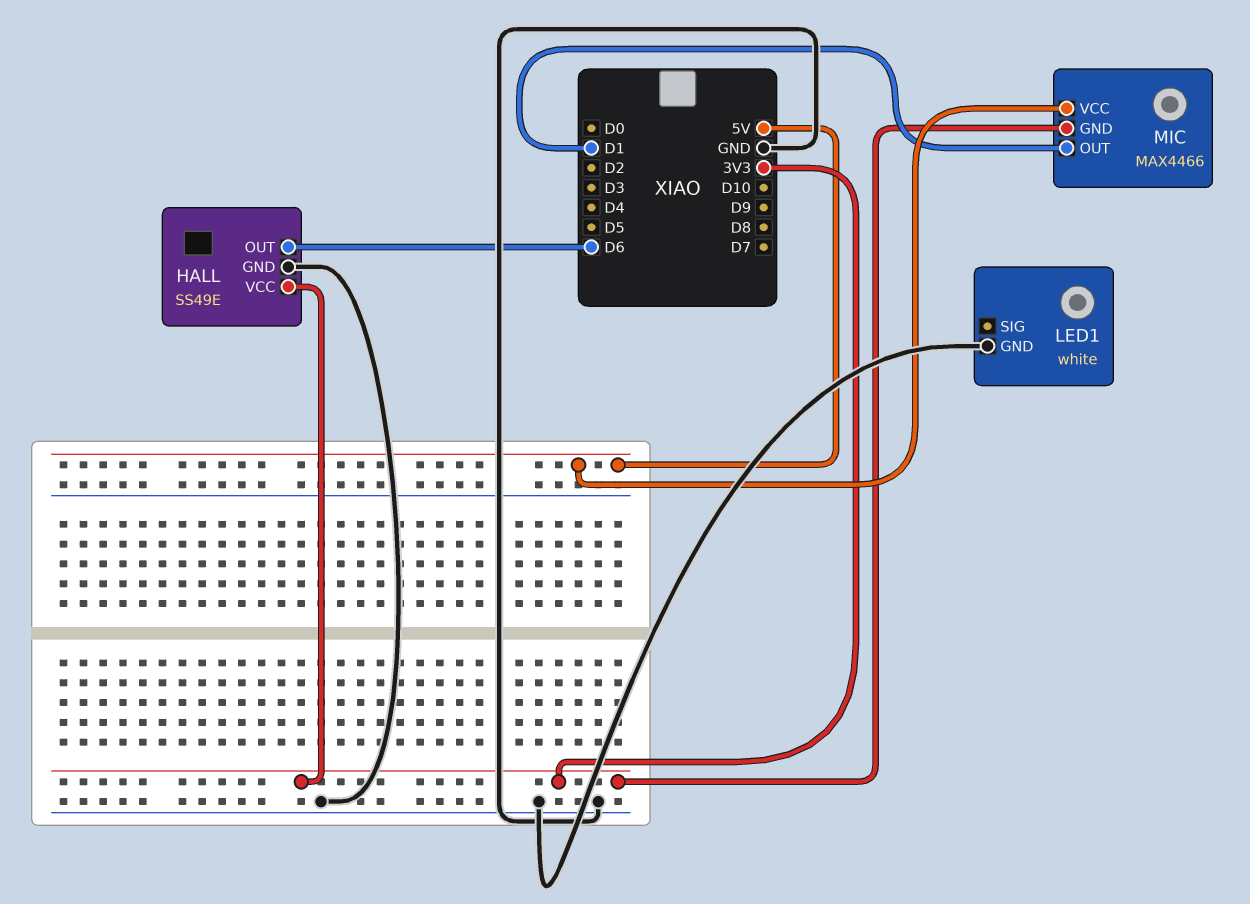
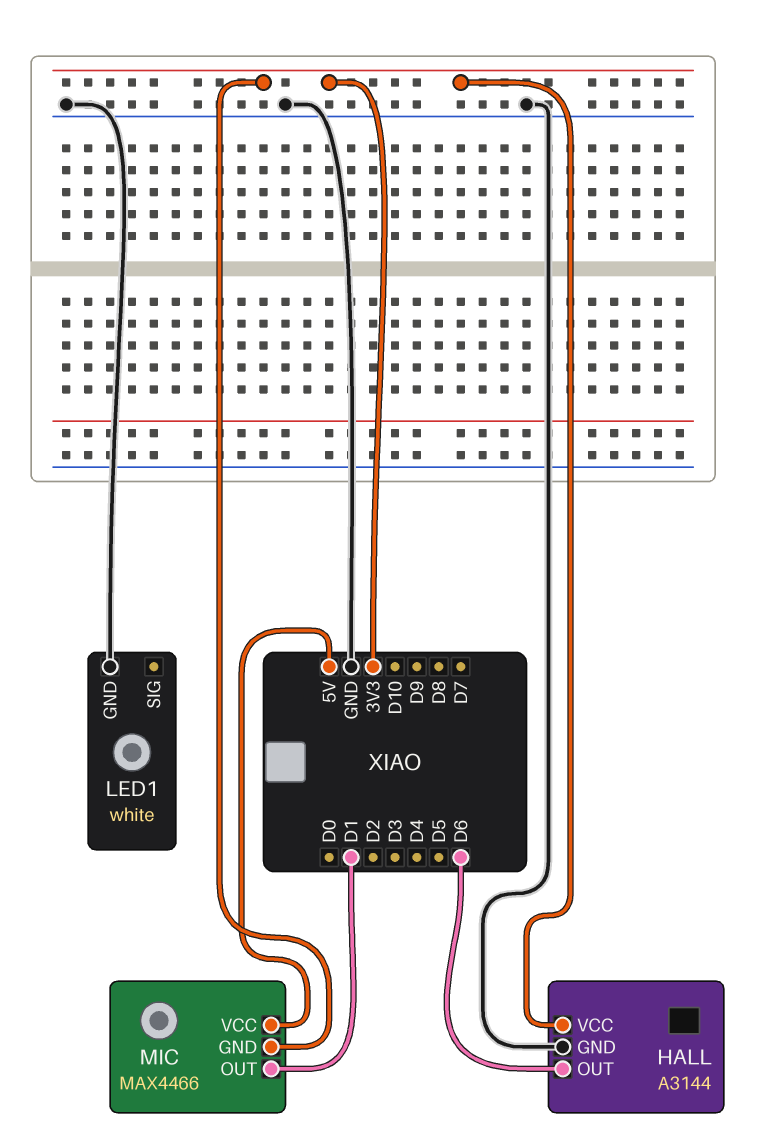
HALL: SS49E -> A3144

